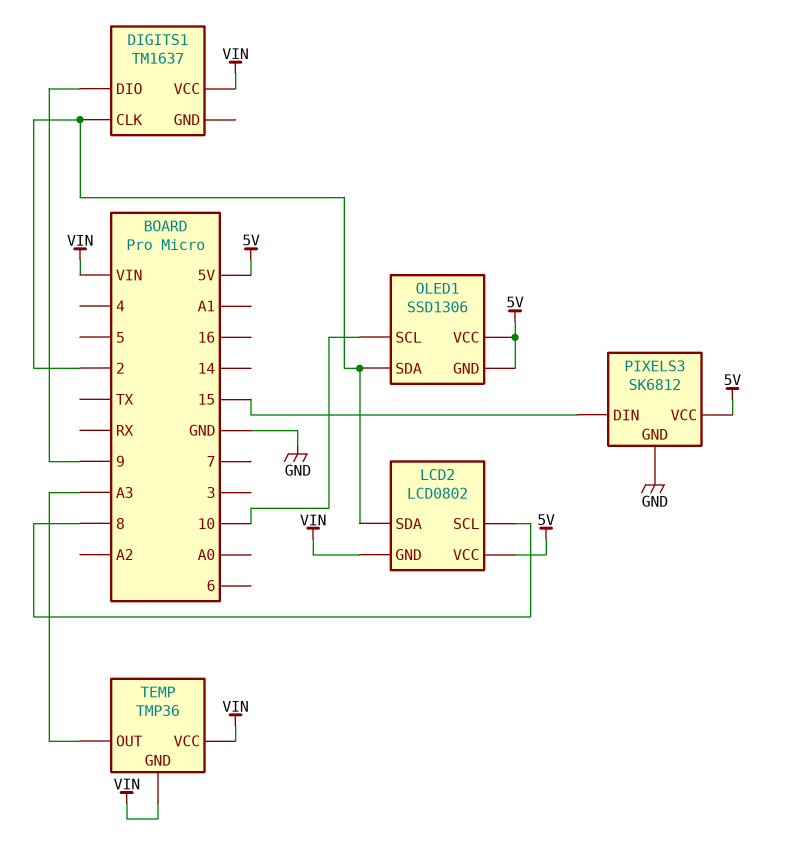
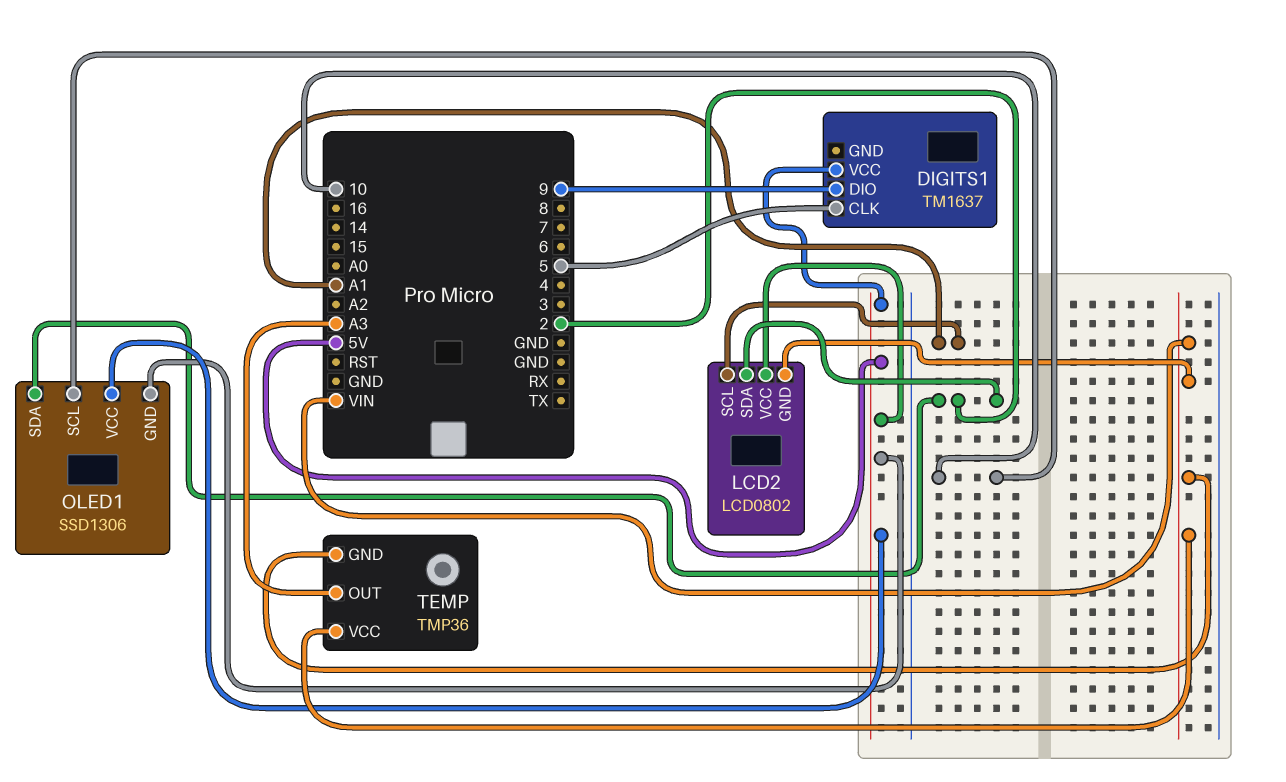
DIGITS1 pin CLK: 2 -> 5
DIGITS1 pin VCC: VIN -> 5V
LCD2 pin SCL: 8 -> A1
PIXELS3: SK6812 -> none
PIXELS3 pin DIN: 15 -> none
PIXELS3 pin GND: GND -> none
PIXELS3 pin VCC: 5V -> none

